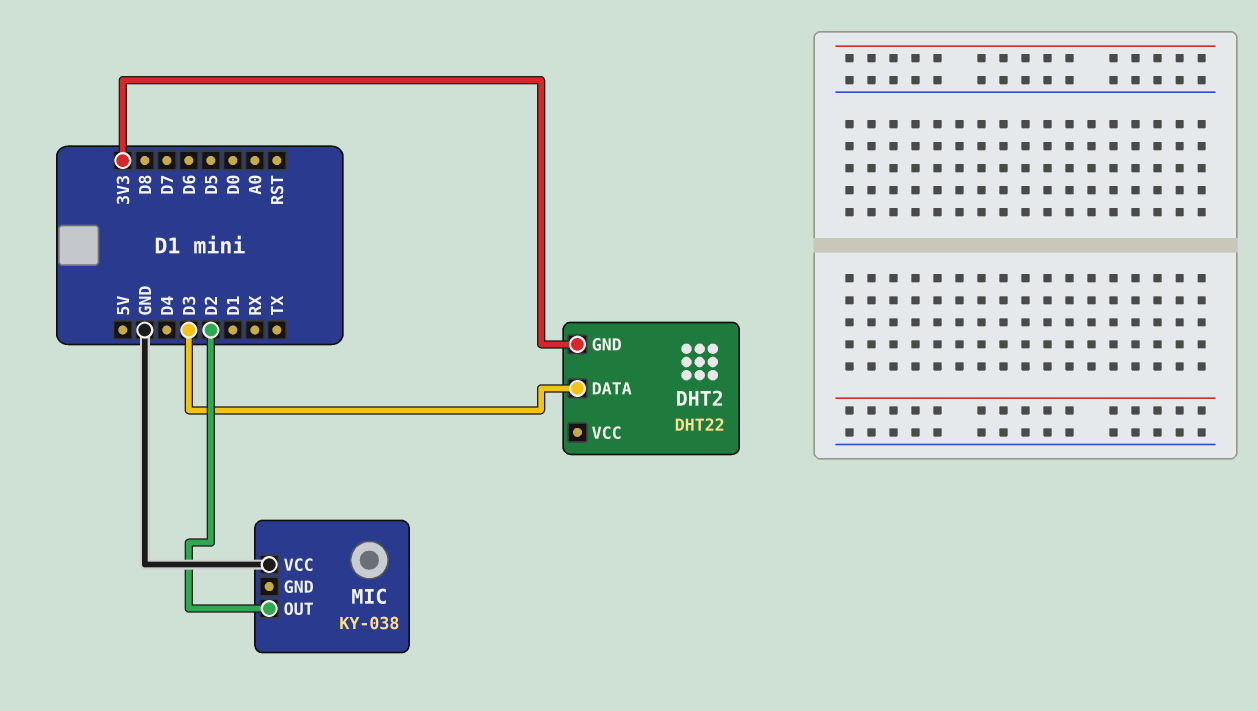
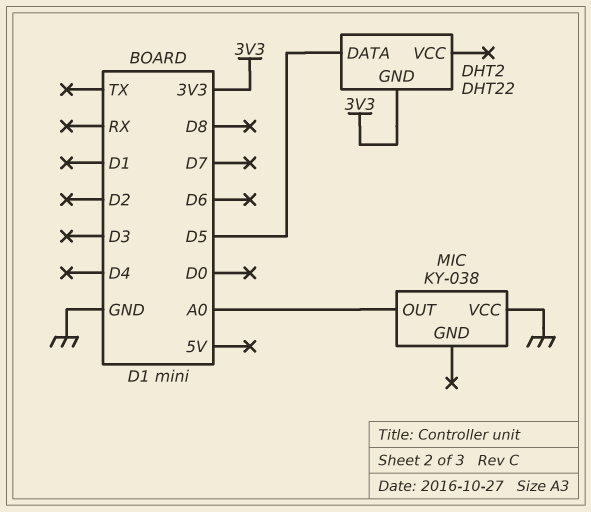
DHT2 pin DATA: D3 -> D5
MIC pin OUT: D2 -> A0

